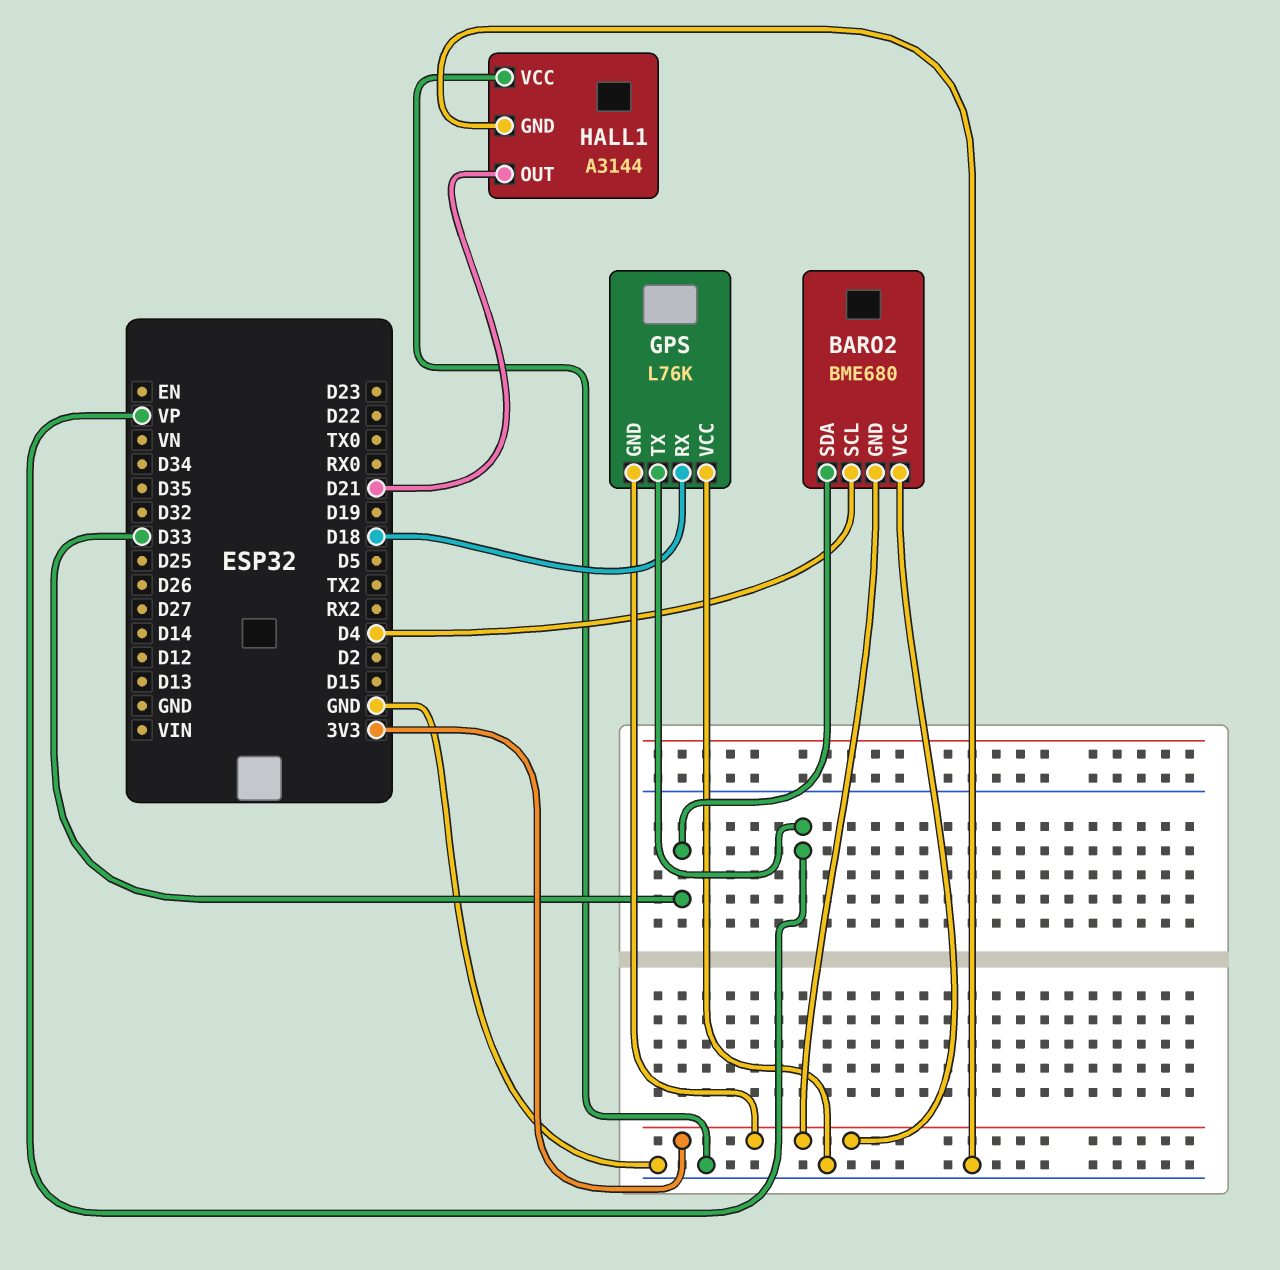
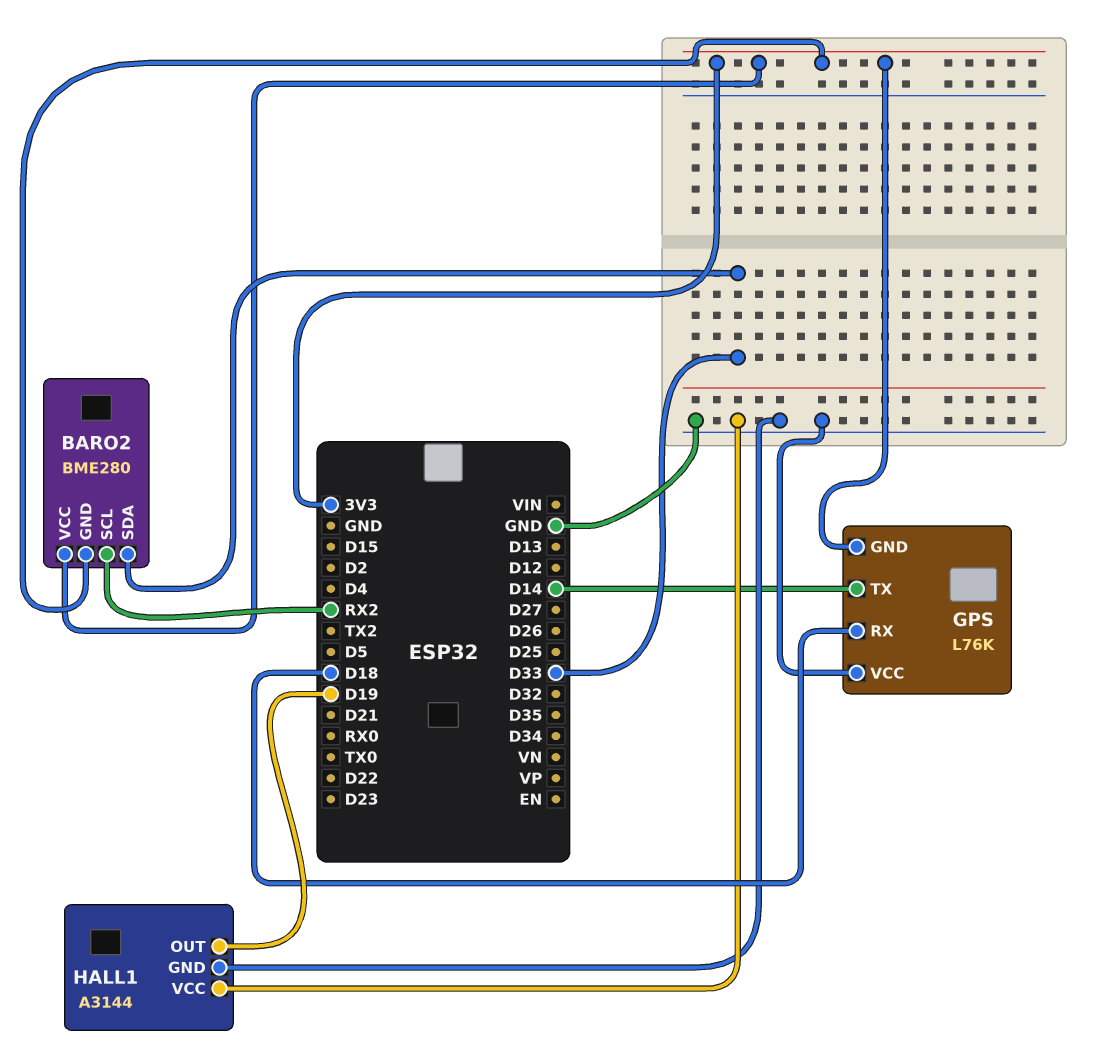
BARO2: BME680 -> BME280
BARO2 pin SCL: D4 -> RX2
GPS pin TX: VP -> D14
HALL1 pin OUT: D21 -> D19

